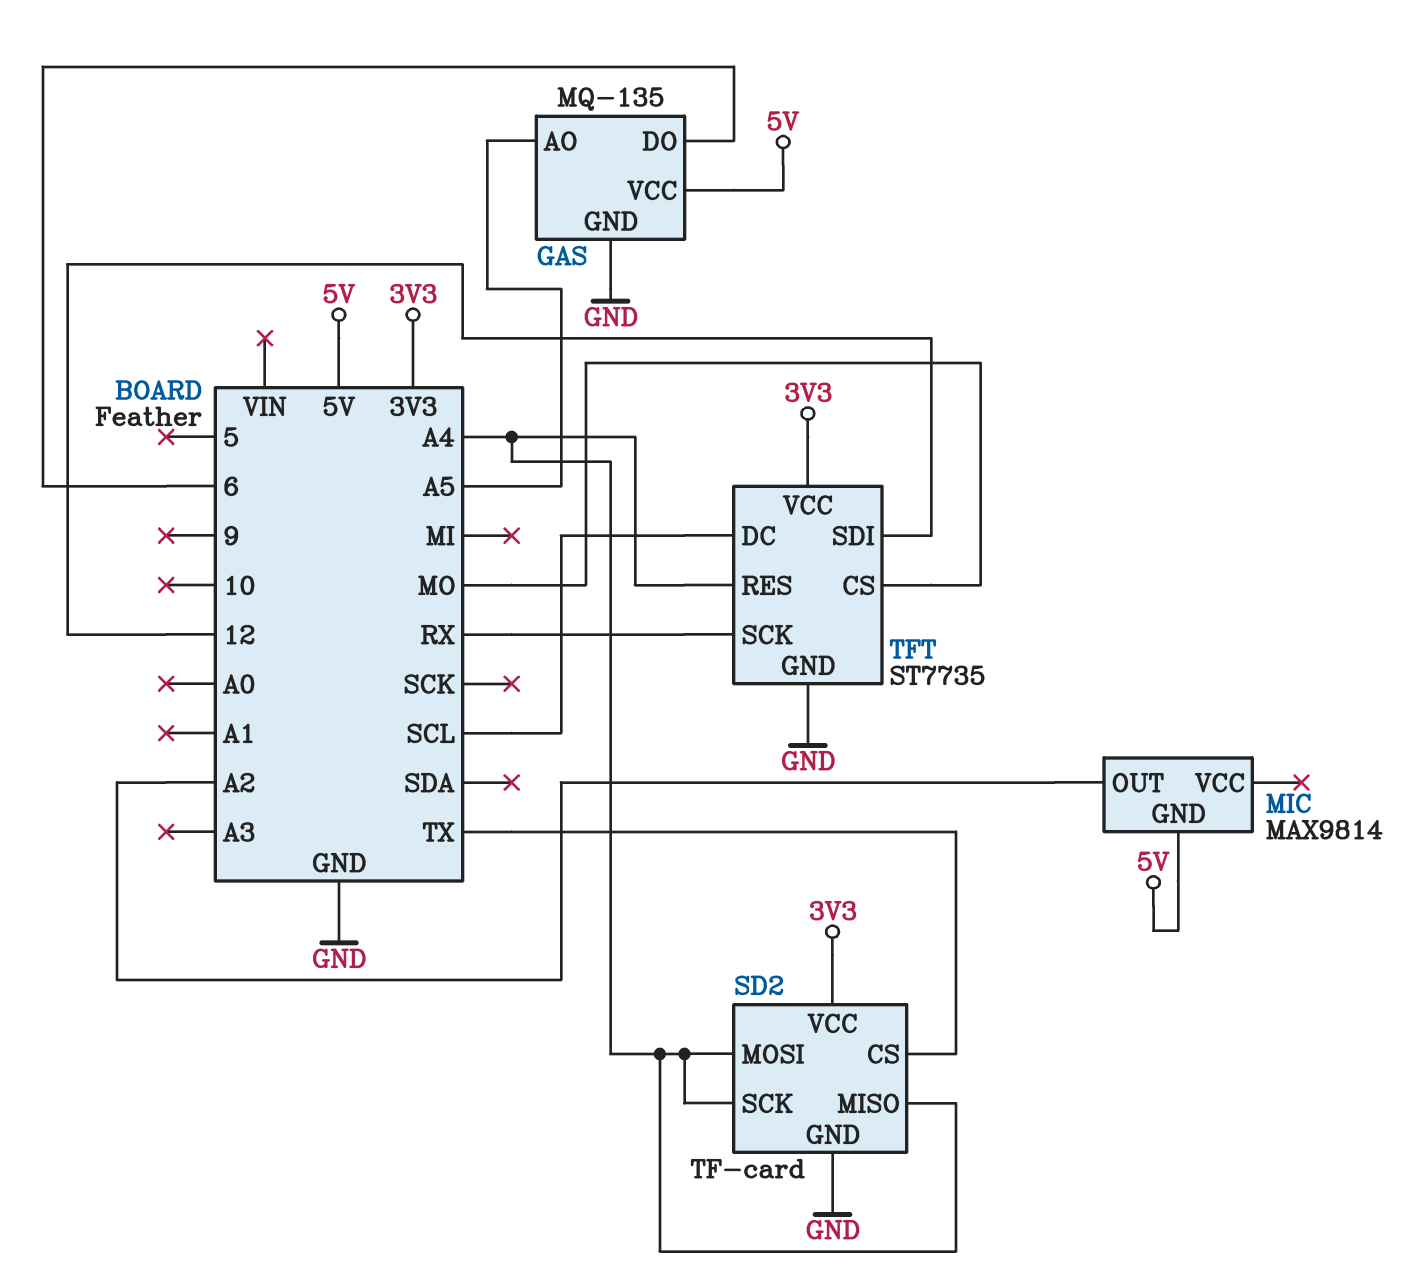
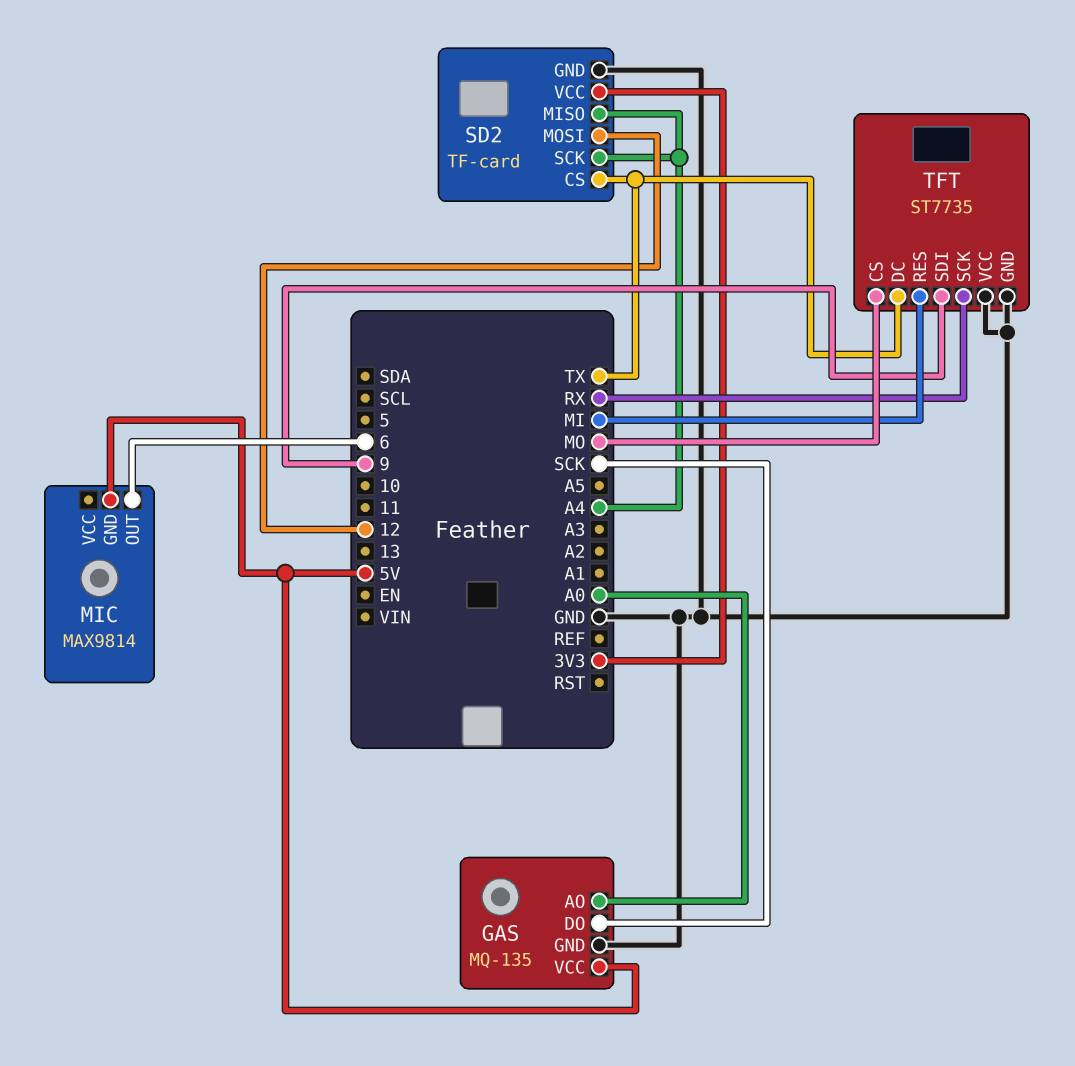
GAS pin AO: A5 -> A0
GAS pin DO: 6 -> SCK
MIC pin OUT: A2 -> 6
SD2 pin MOSI: A4 -> 12
TFT pin DC: SCL -> TX
TFT pin RES: A4 -> MI
TFT pin SDI: 12 -> 9
TFT pin VCC: 3V3 -> GND

